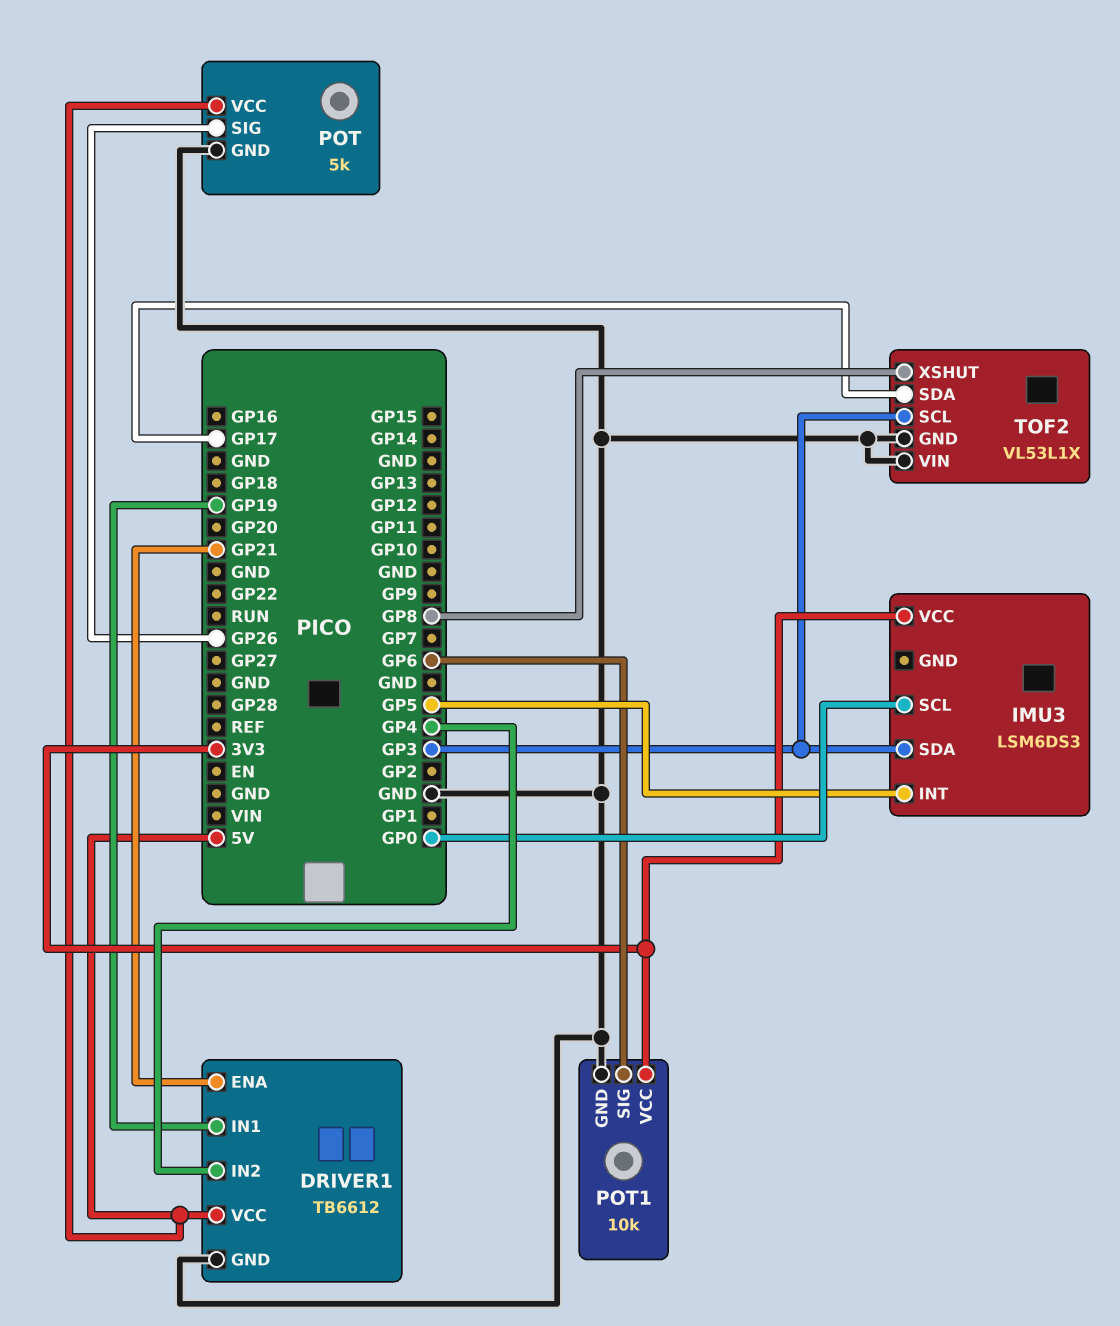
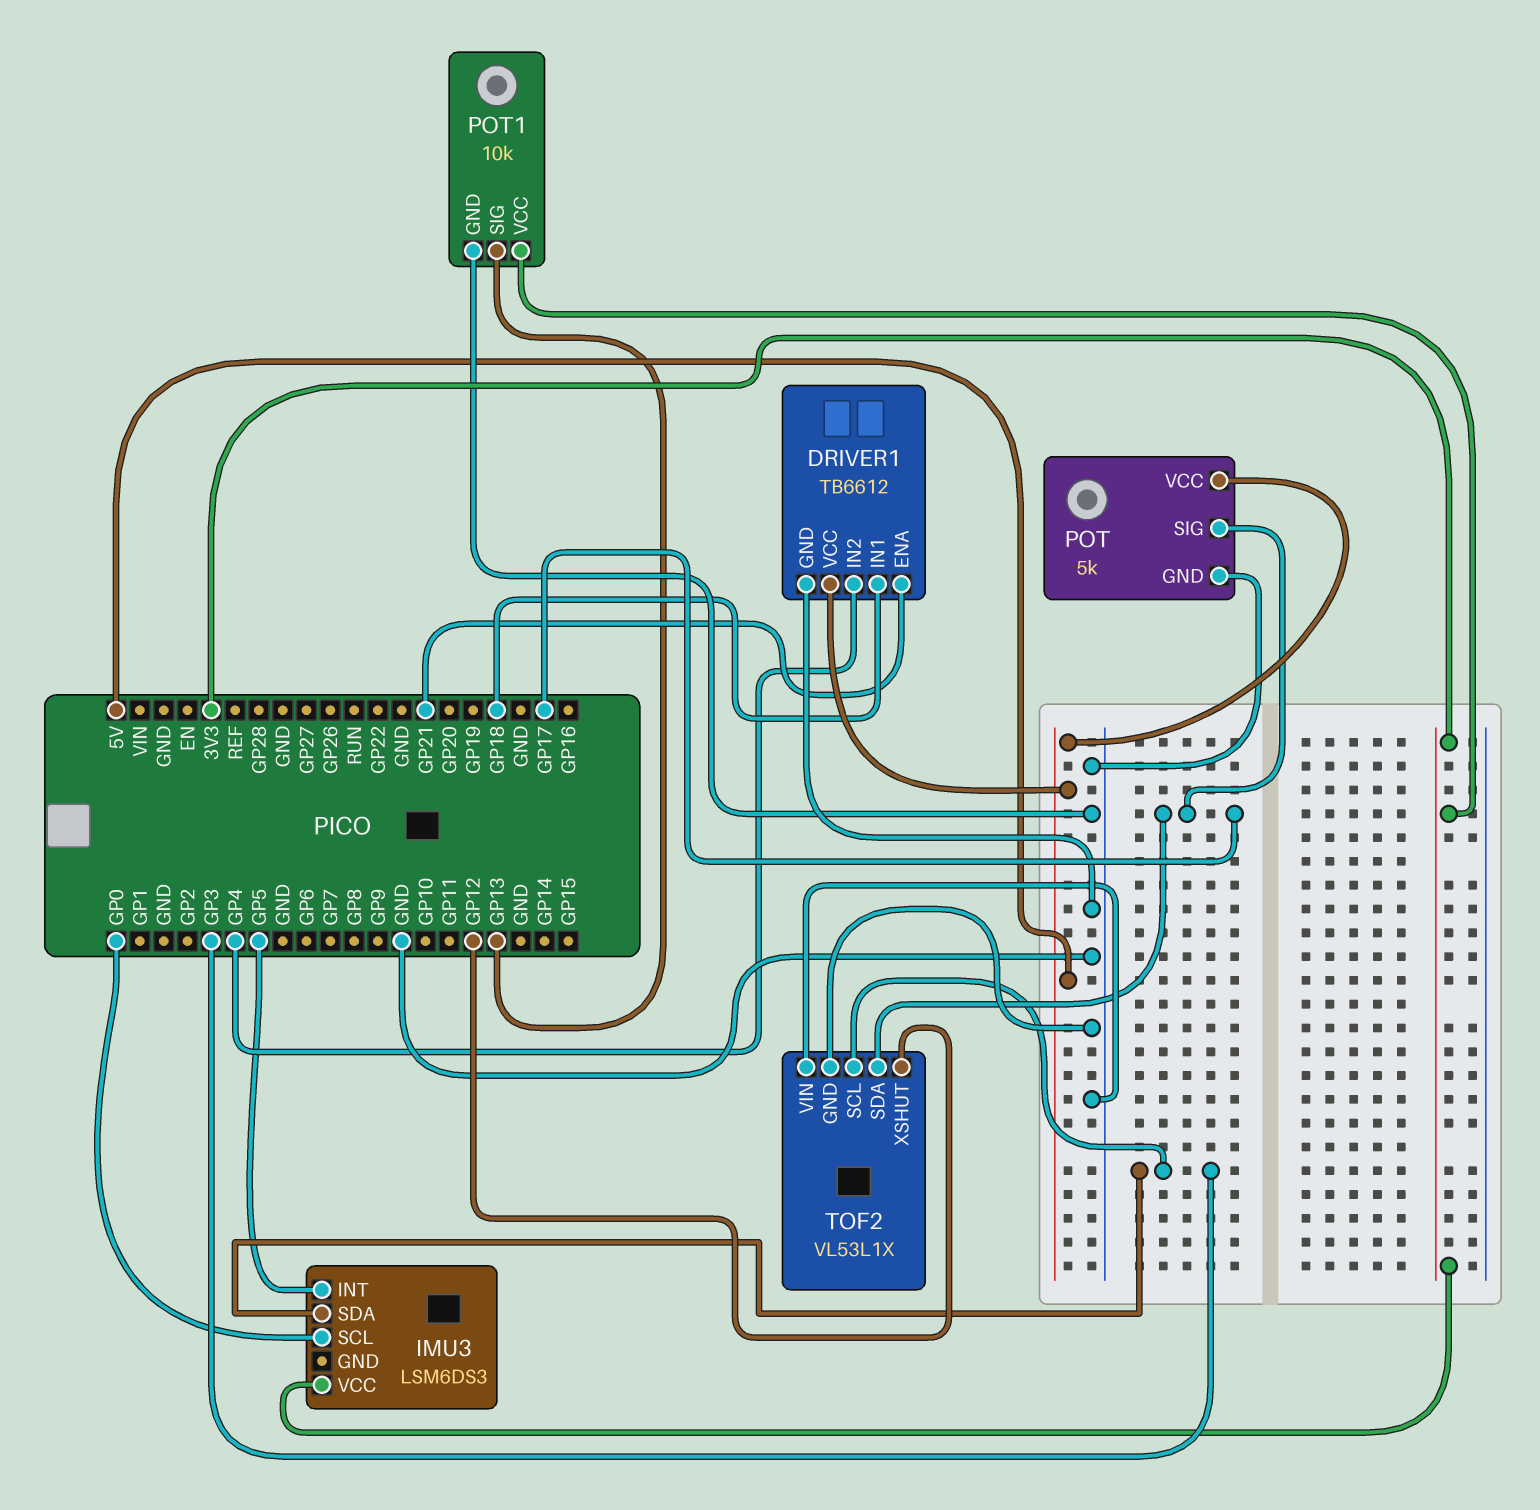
DRIVER1 pin IN1: GP19 -> GP18
POT pin SIG: GP26 -> GP17
POT1 pin SIG: GP6 -> GP13
TOF2 pin XSHUT: GP8 -> GP12

